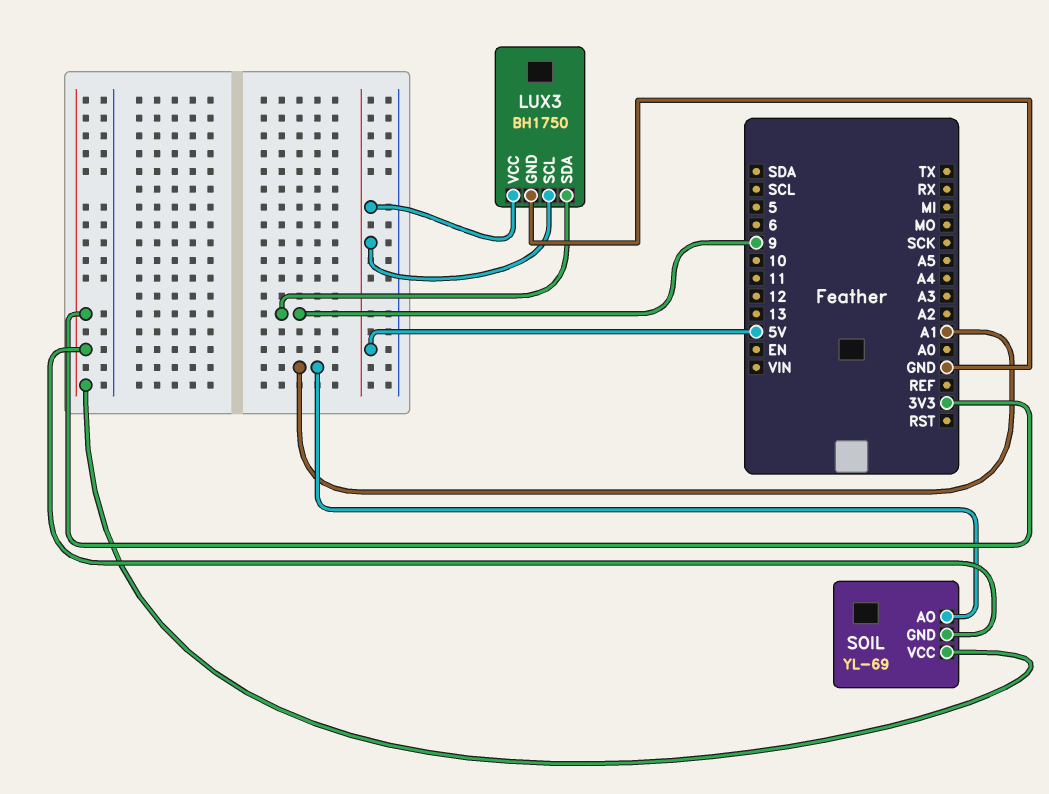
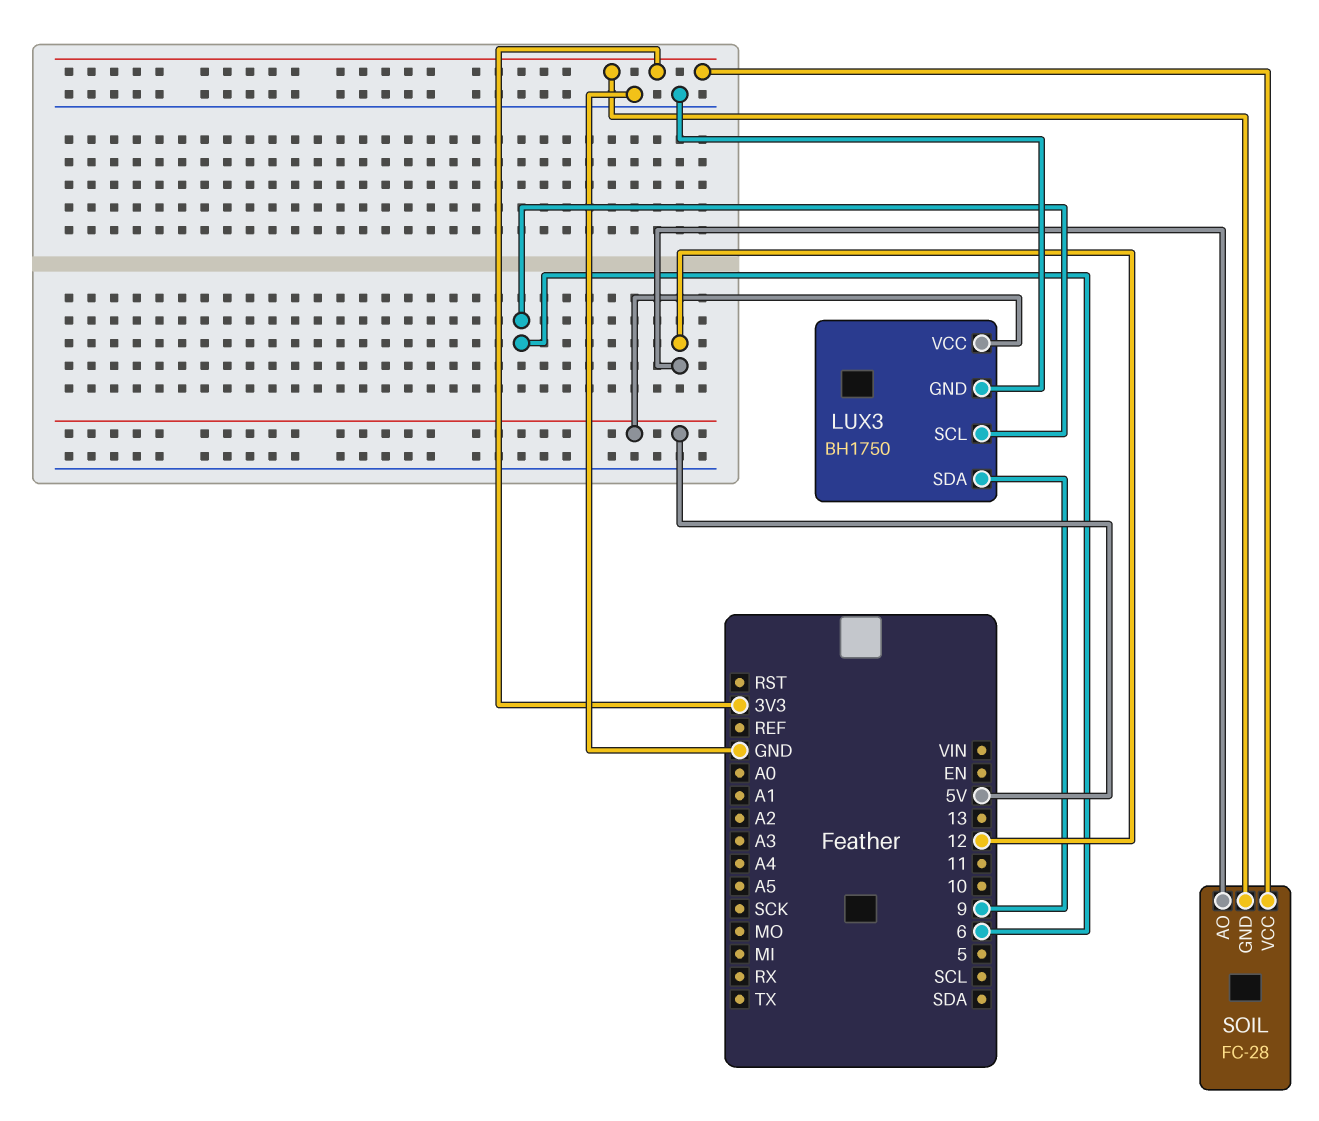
LUX3 pin SCL: 5V -> 6
SOIL: YL-69 -> FC-28
SOIL pin AO: A1 -> 12

